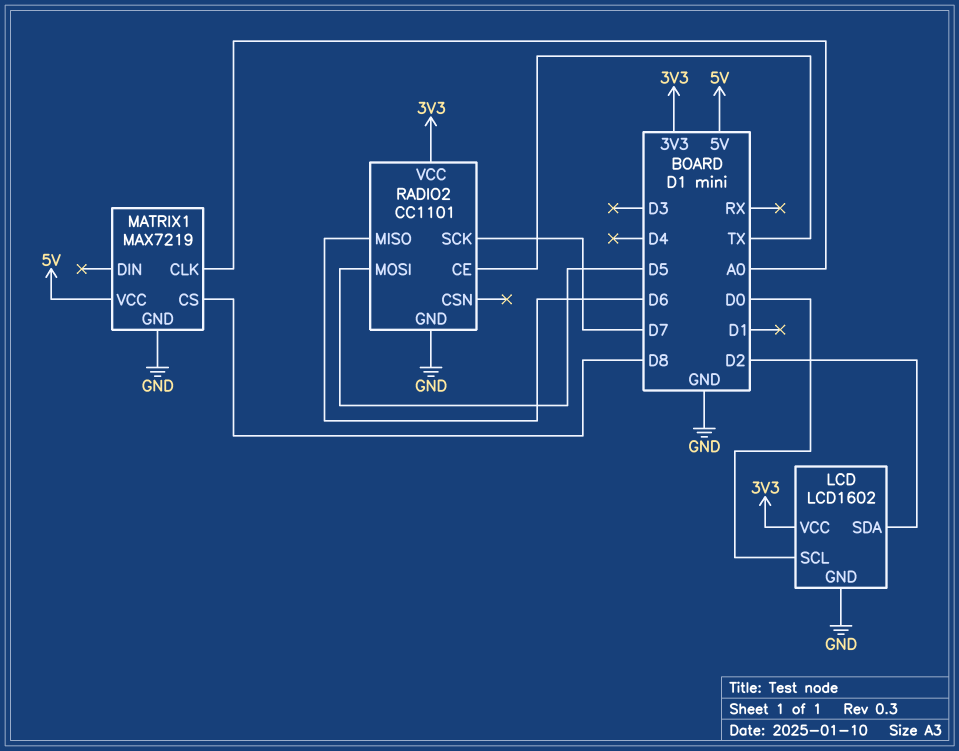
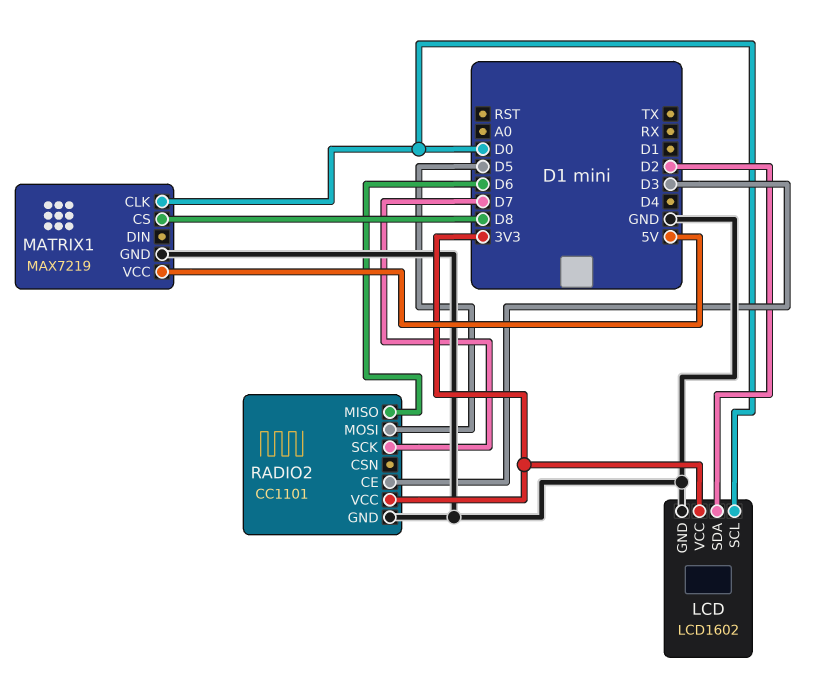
MATRIX1 pin CLK: A0 -> D0
RADIO2 pin CE: TX -> D3

